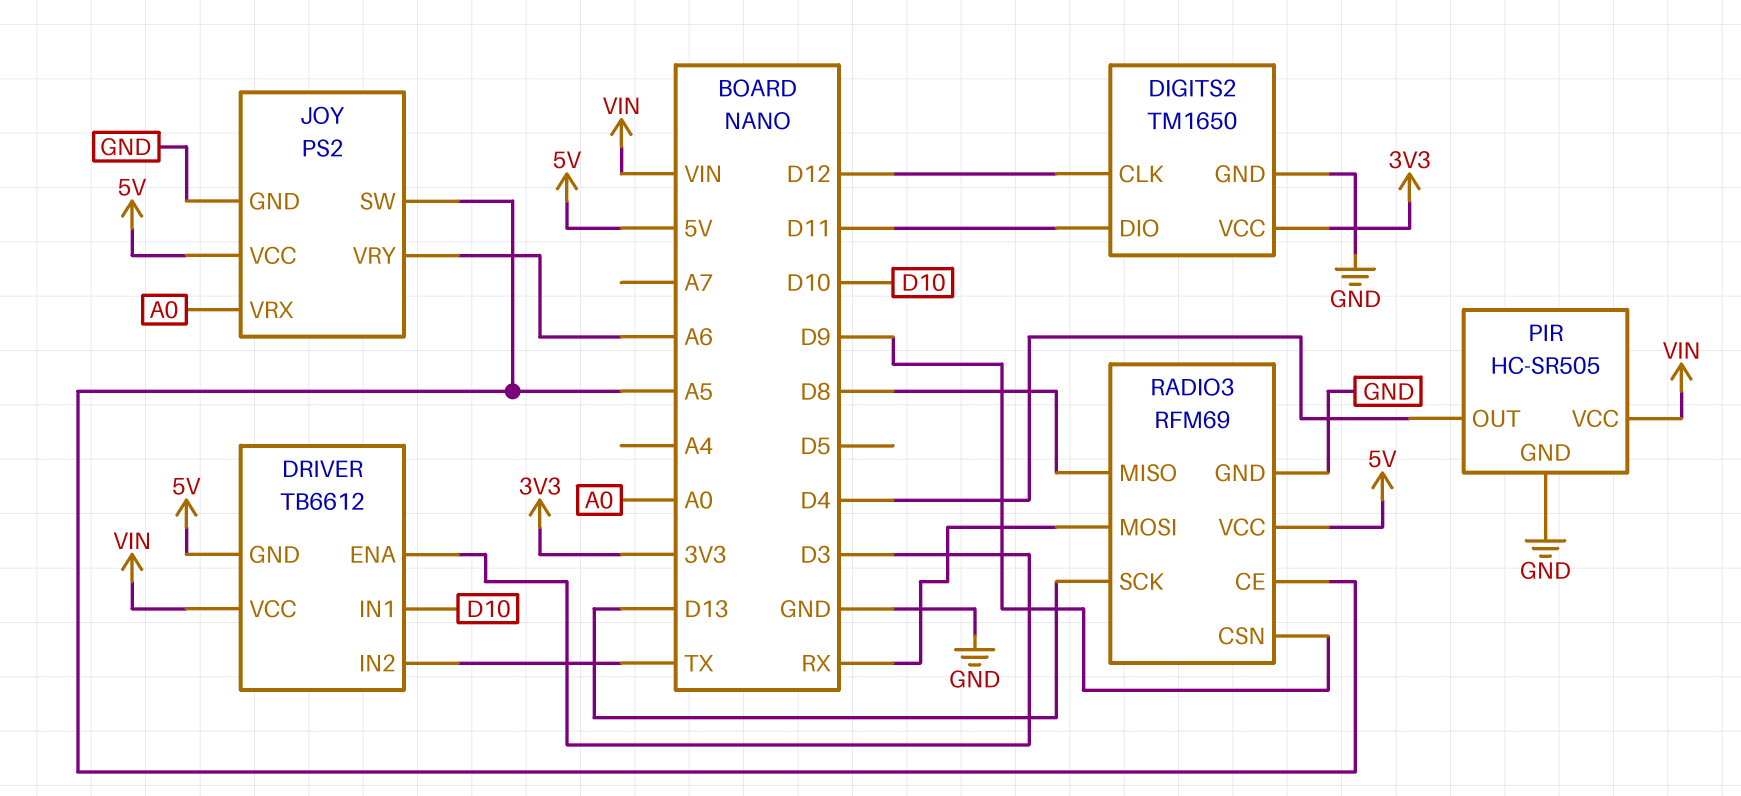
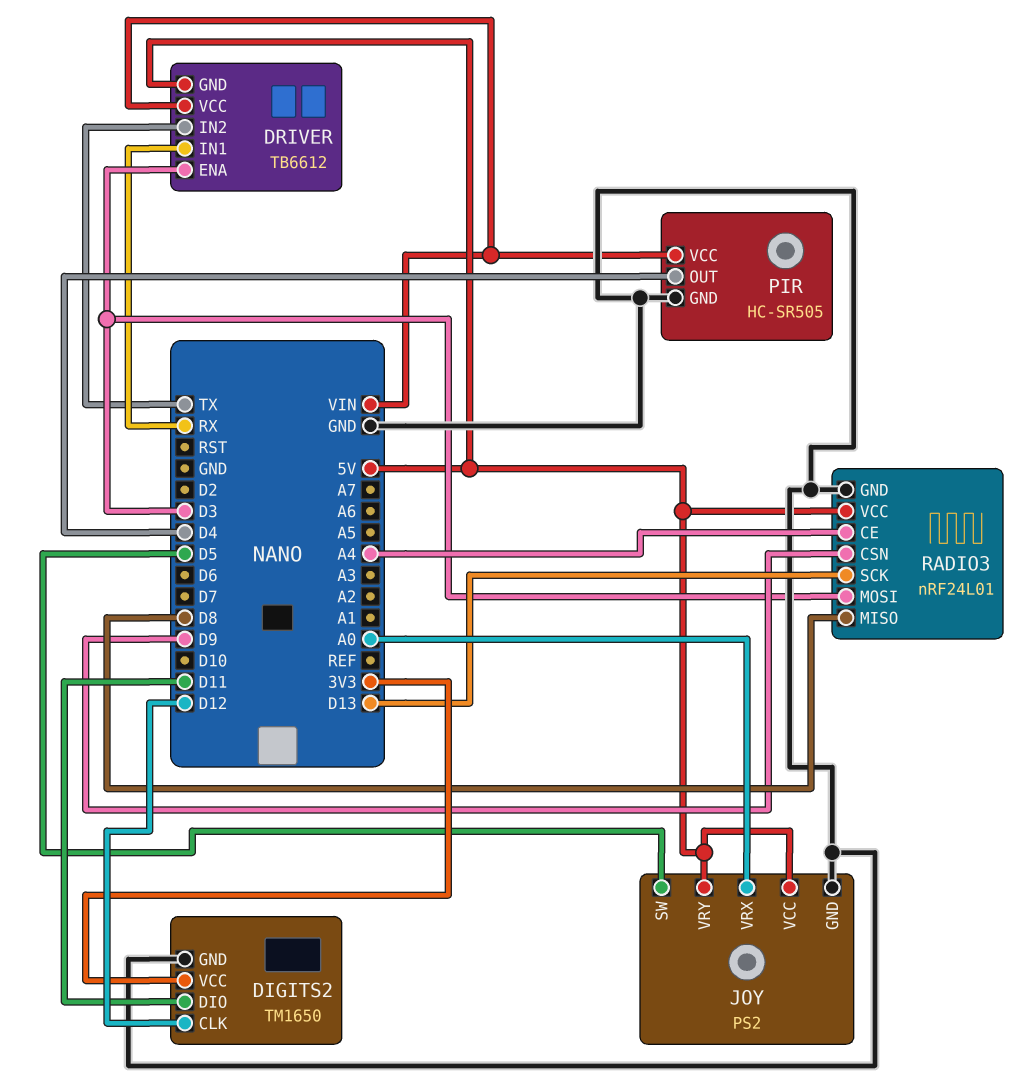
DRIVER pin IN1: D10 -> RX
JOY pin SW: A5 -> D5
JOY pin VRY: A6 -> 5V
RADIO3: RFM69 -> nRF24L01
RADIO3 pin CE: A5 -> A4
RADIO3 pin MOSI: RX -> D3

